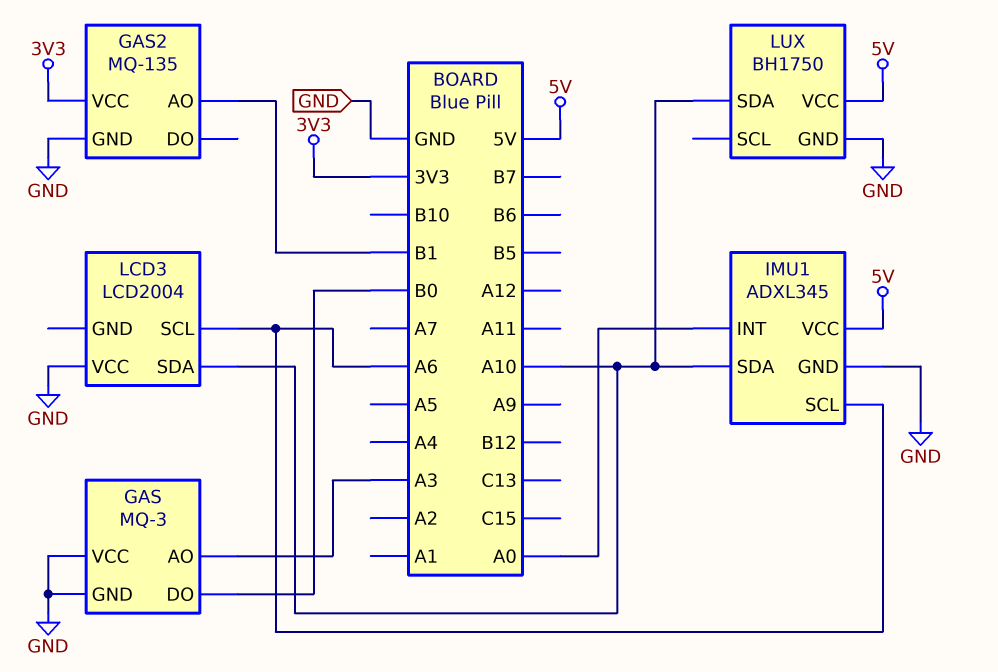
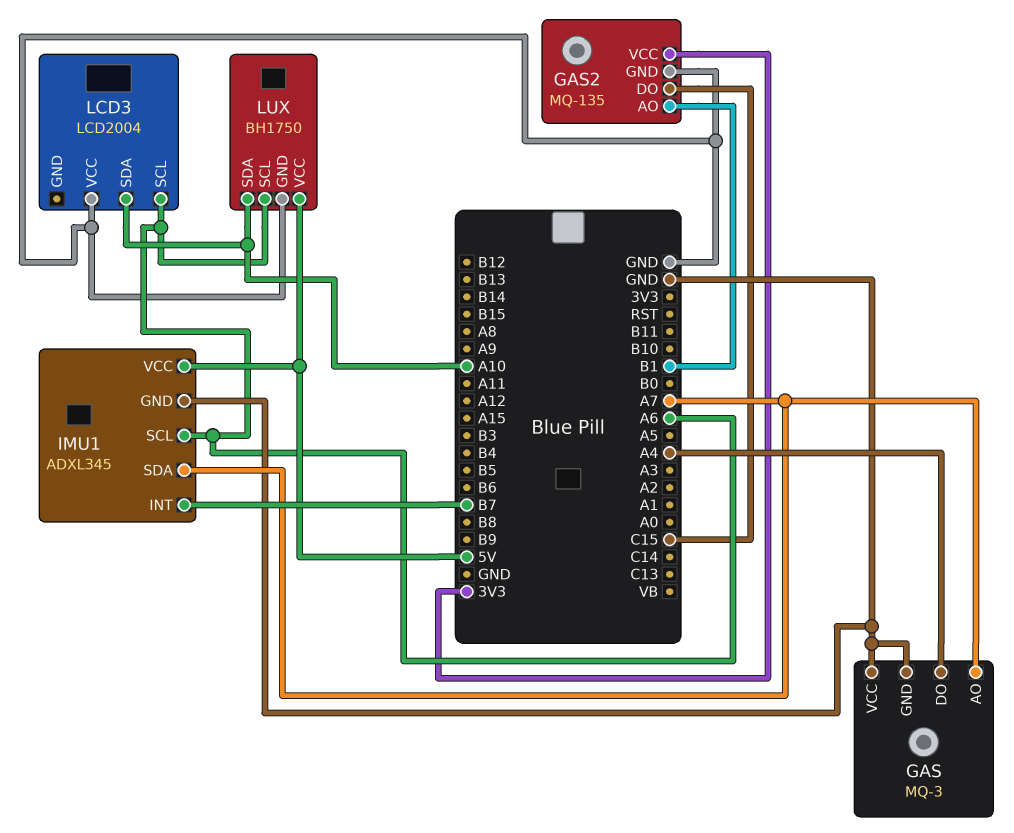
GAS pin AO: A3 -> A7
GAS pin DO: B0 -> A4
GAS2 pin DO: none -> C15
IMU1 pin INT: A0 -> B7
IMU1 pin SDA: A10 -> A7
LUX pin SCL: none -> A6

